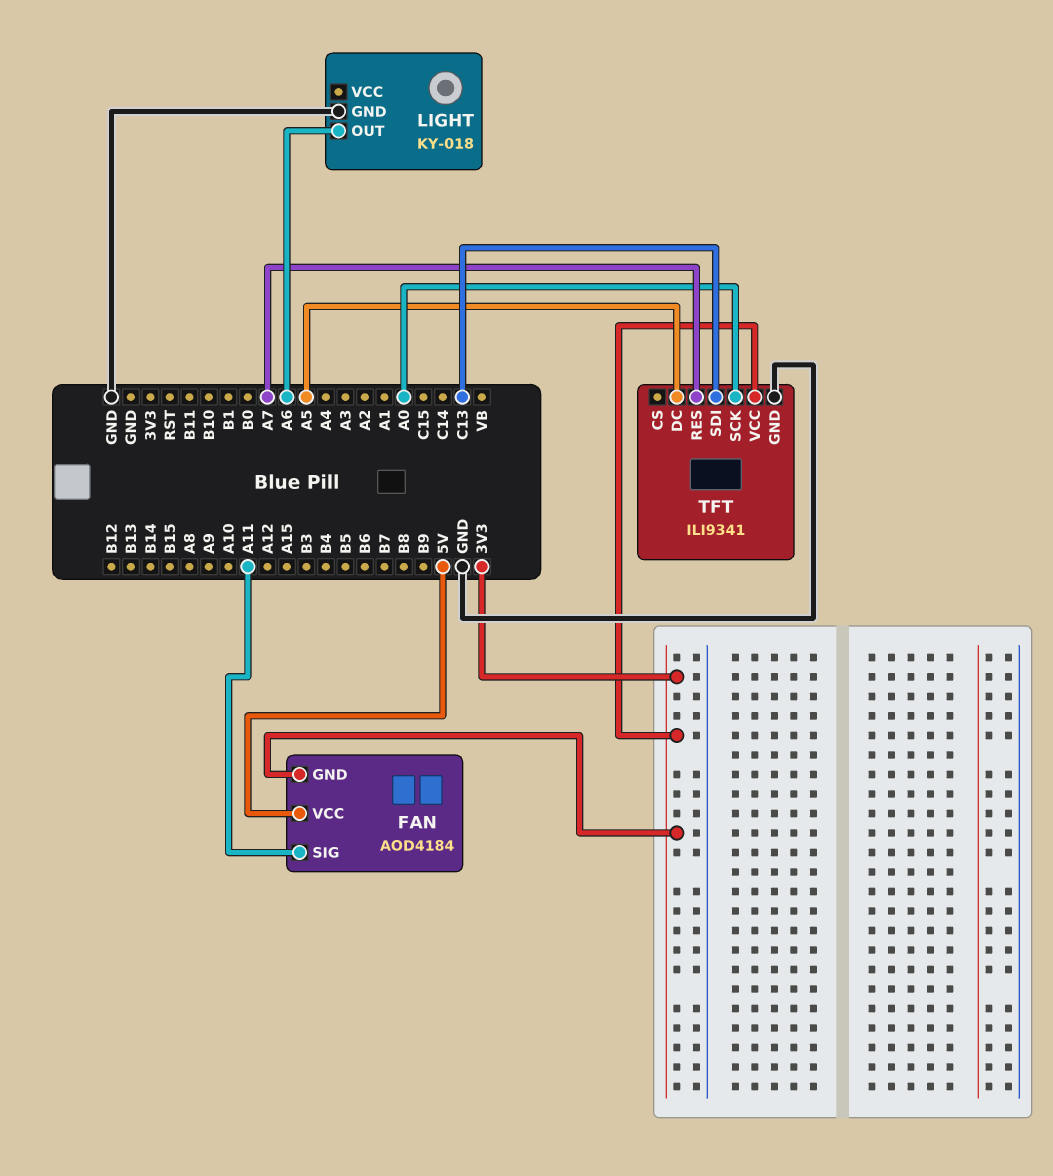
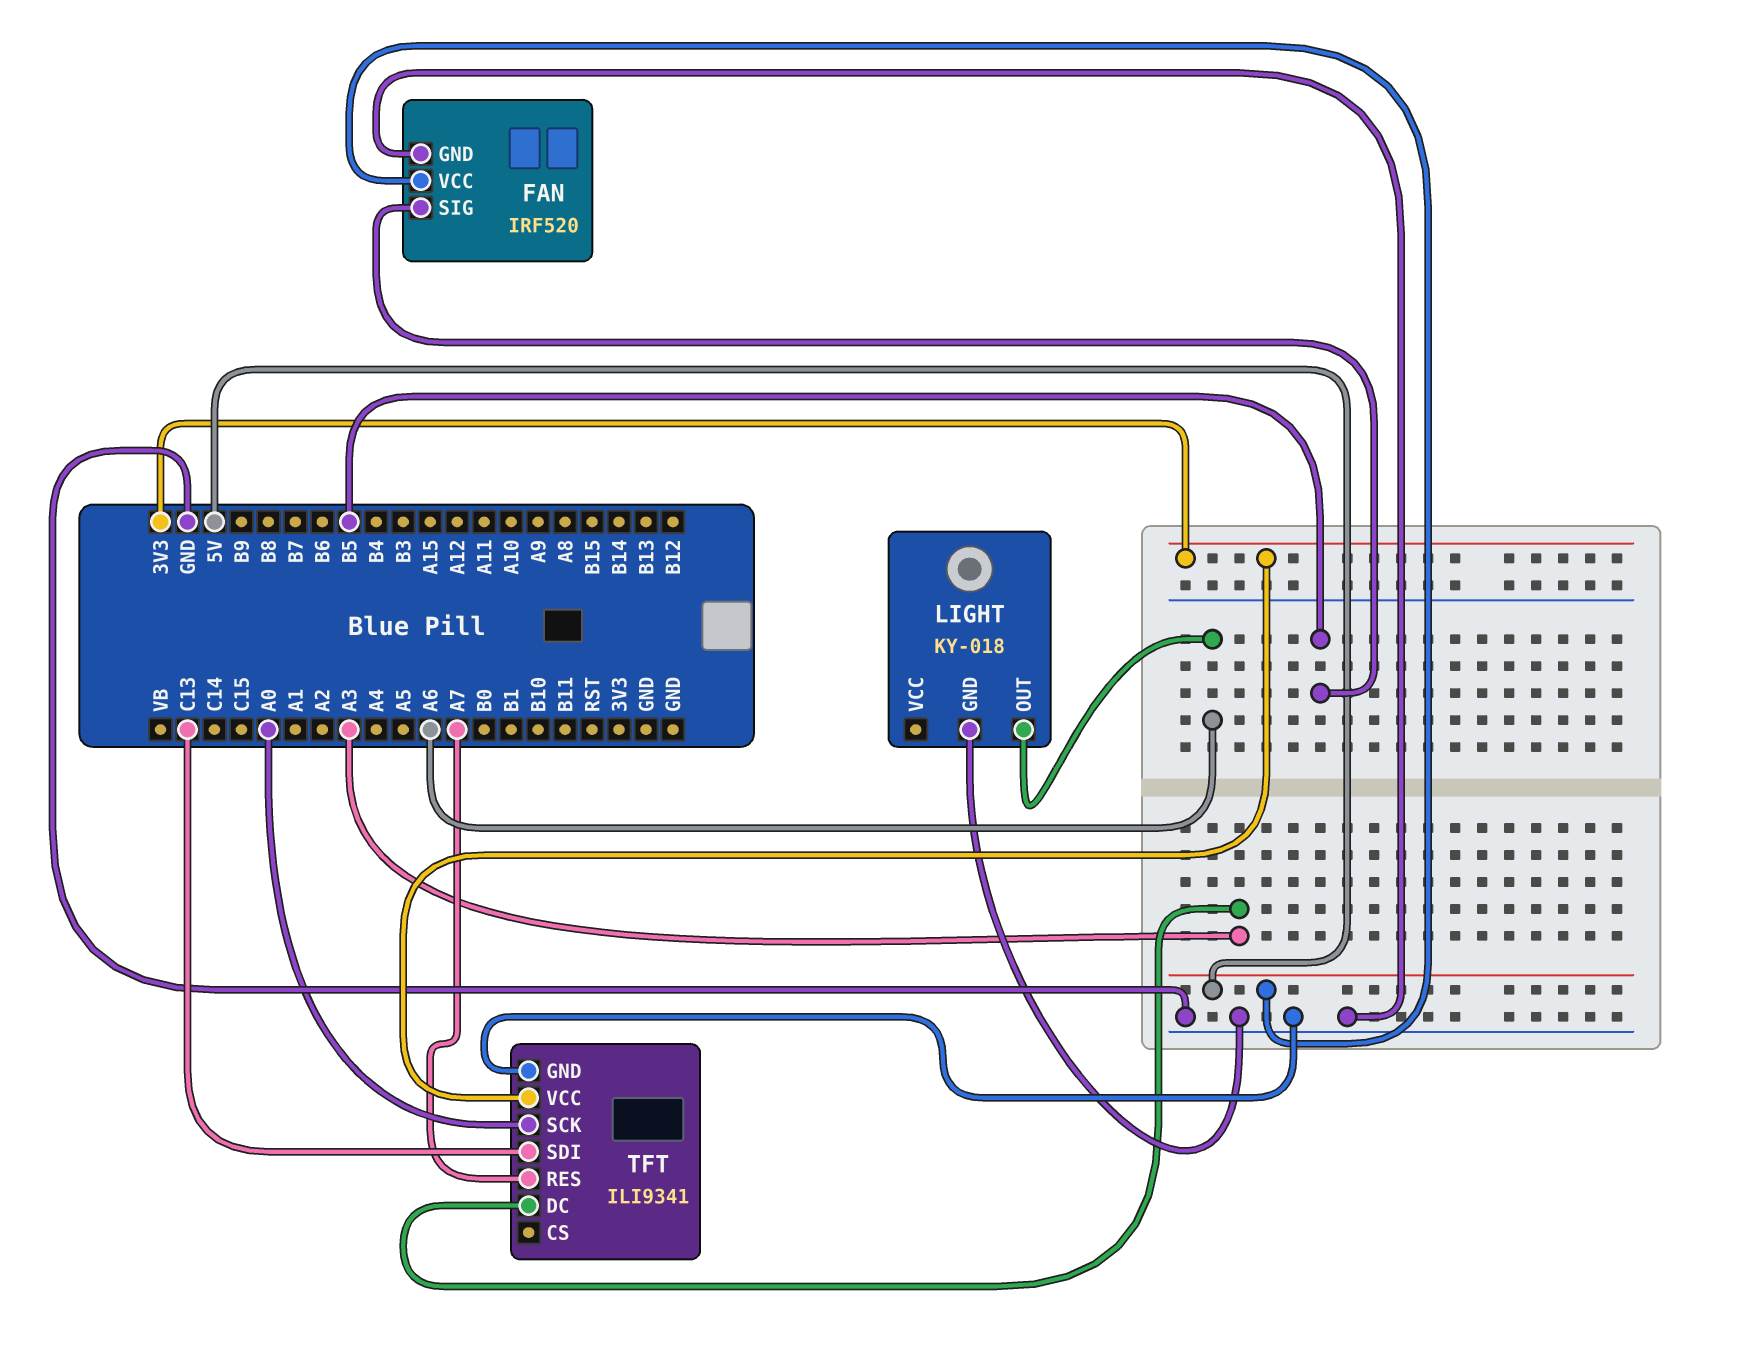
FAN: AOD4184 -> IRF520
FAN pin GND: 3V3 -> GND
FAN pin SIG: A11 -> B5
TFT pin DC: A5 -> A3

